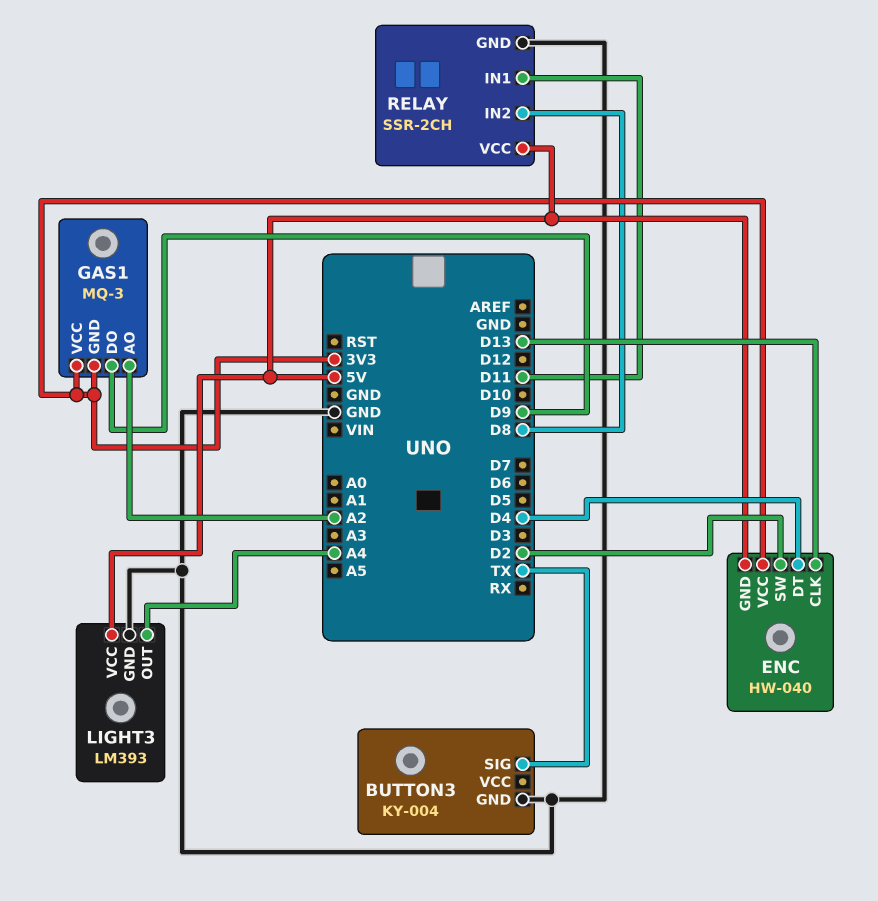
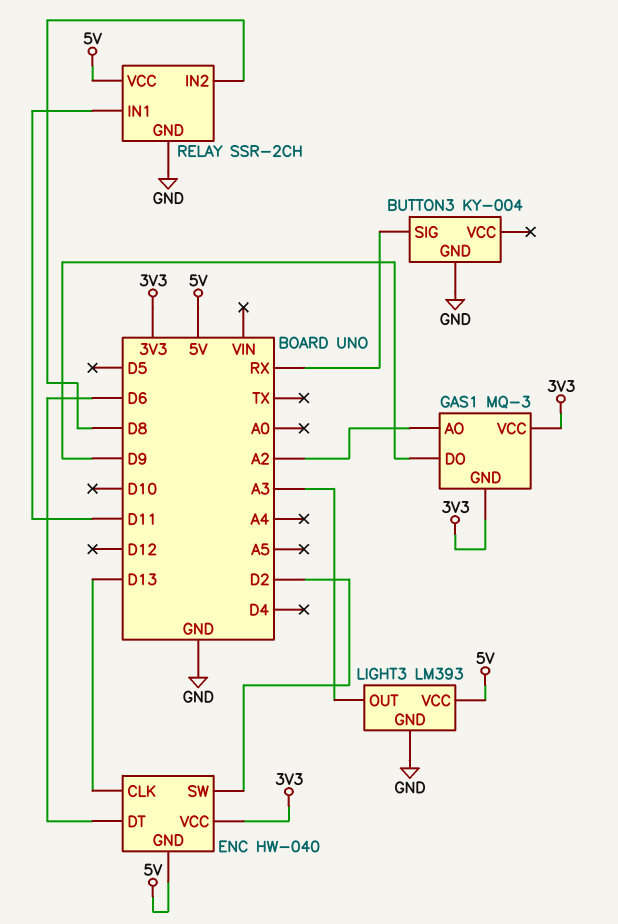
BUTTON3 pin SIG: TX -> RX
ENC pin DT: D4 -> D6
LIGHT3 pin OUT: A4 -> A3

